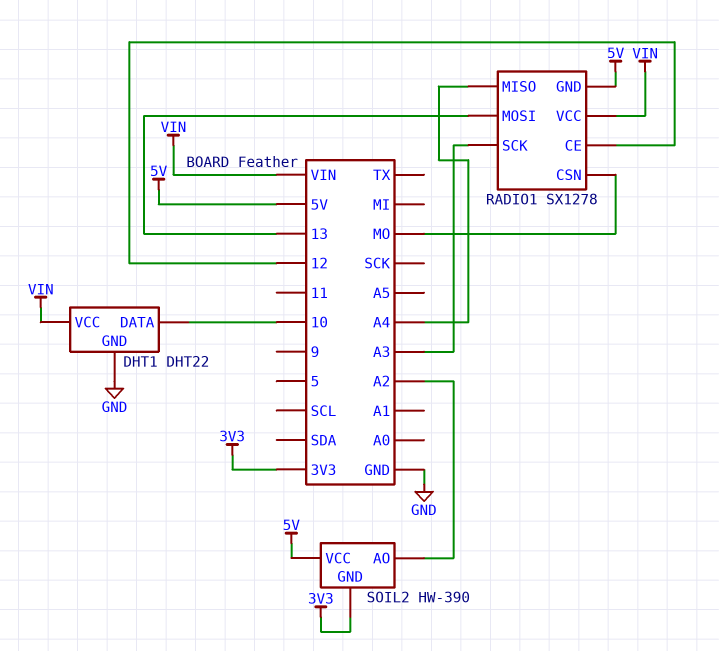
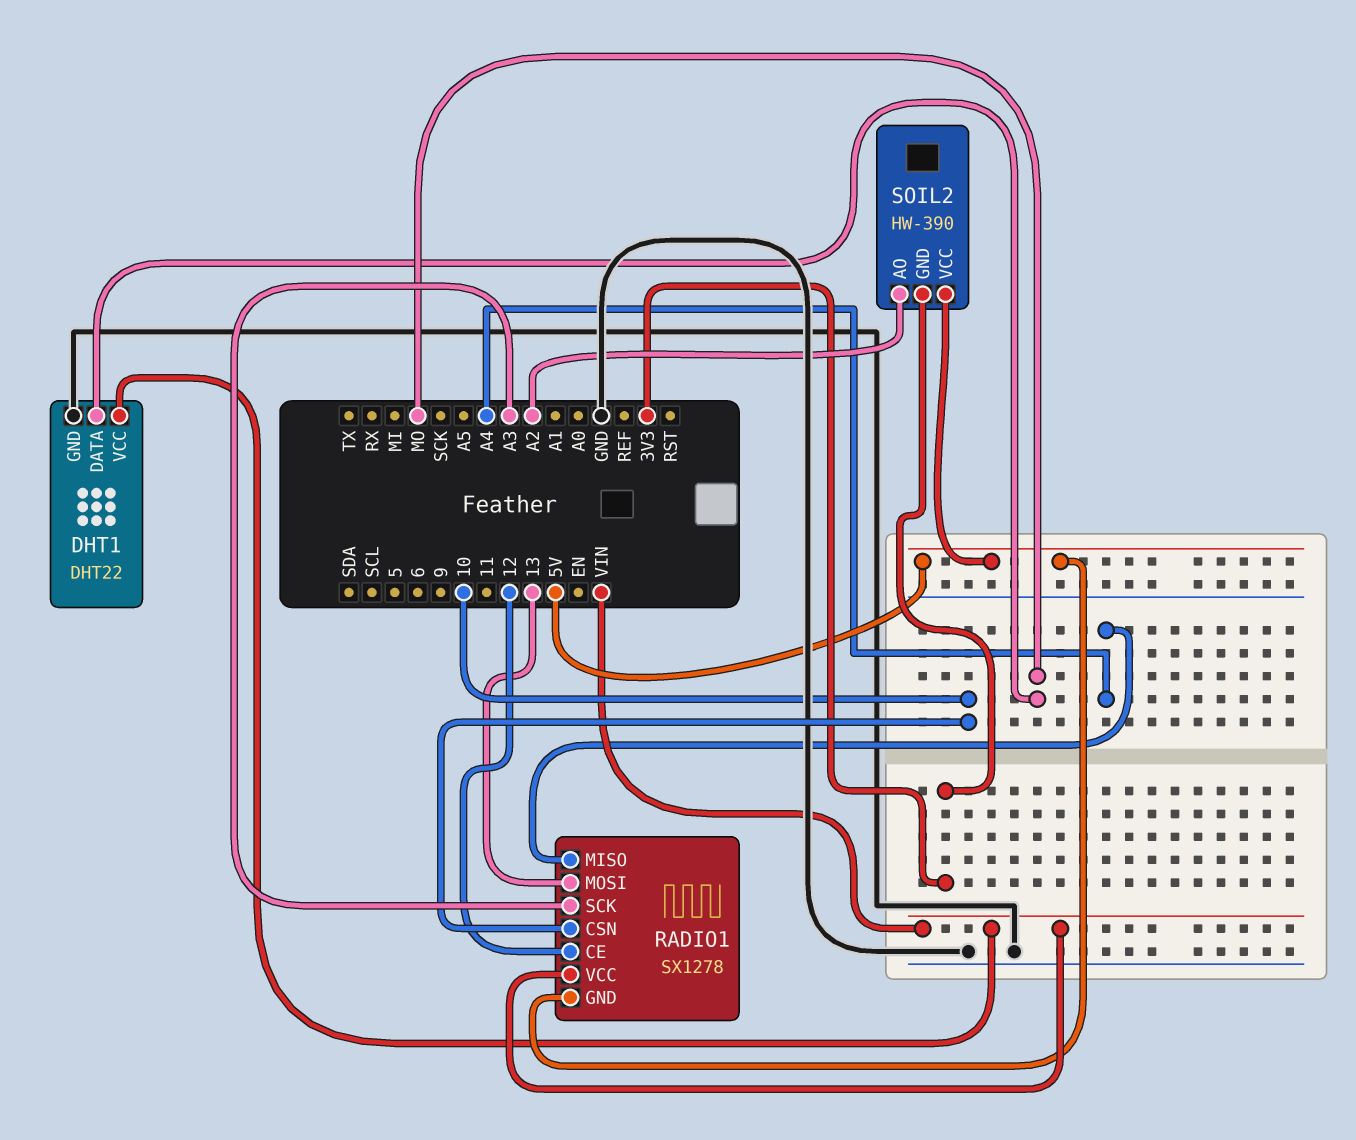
DHT1 pin DATA: 10 -> MO
RADIO1 pin CSN: MO -> 10

